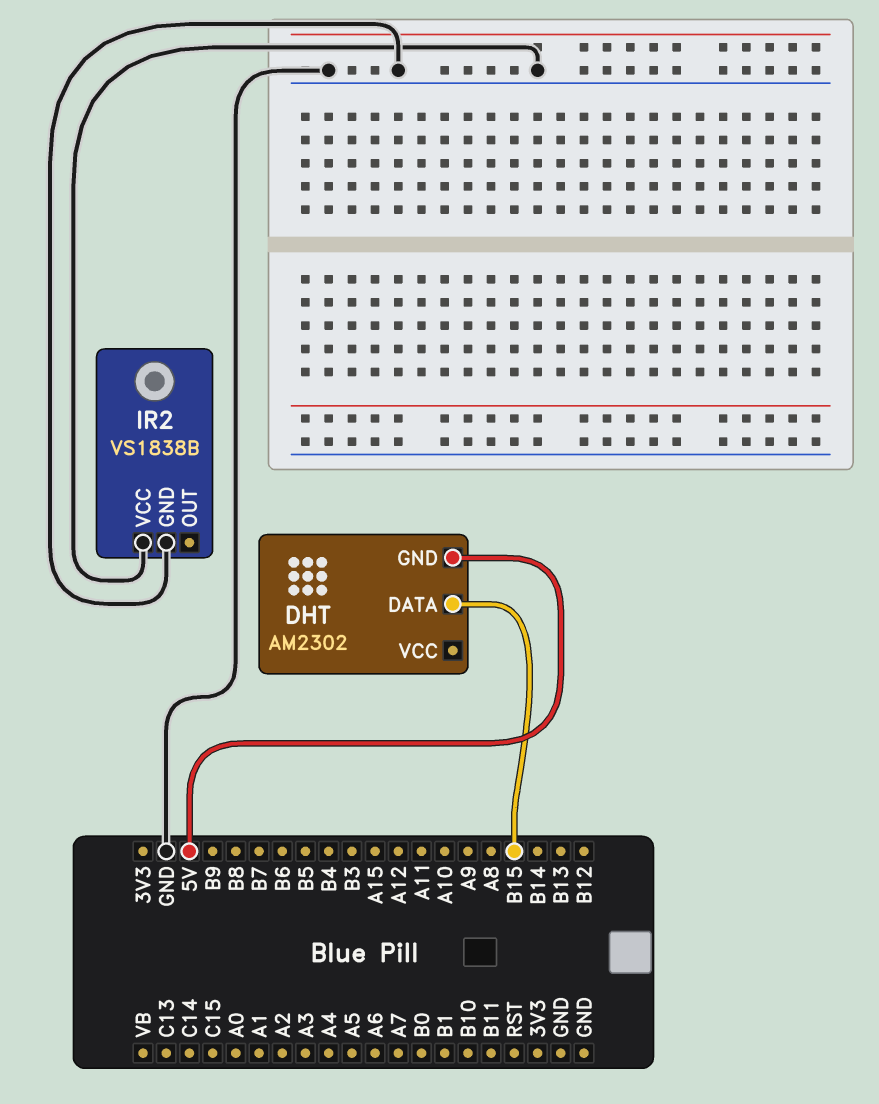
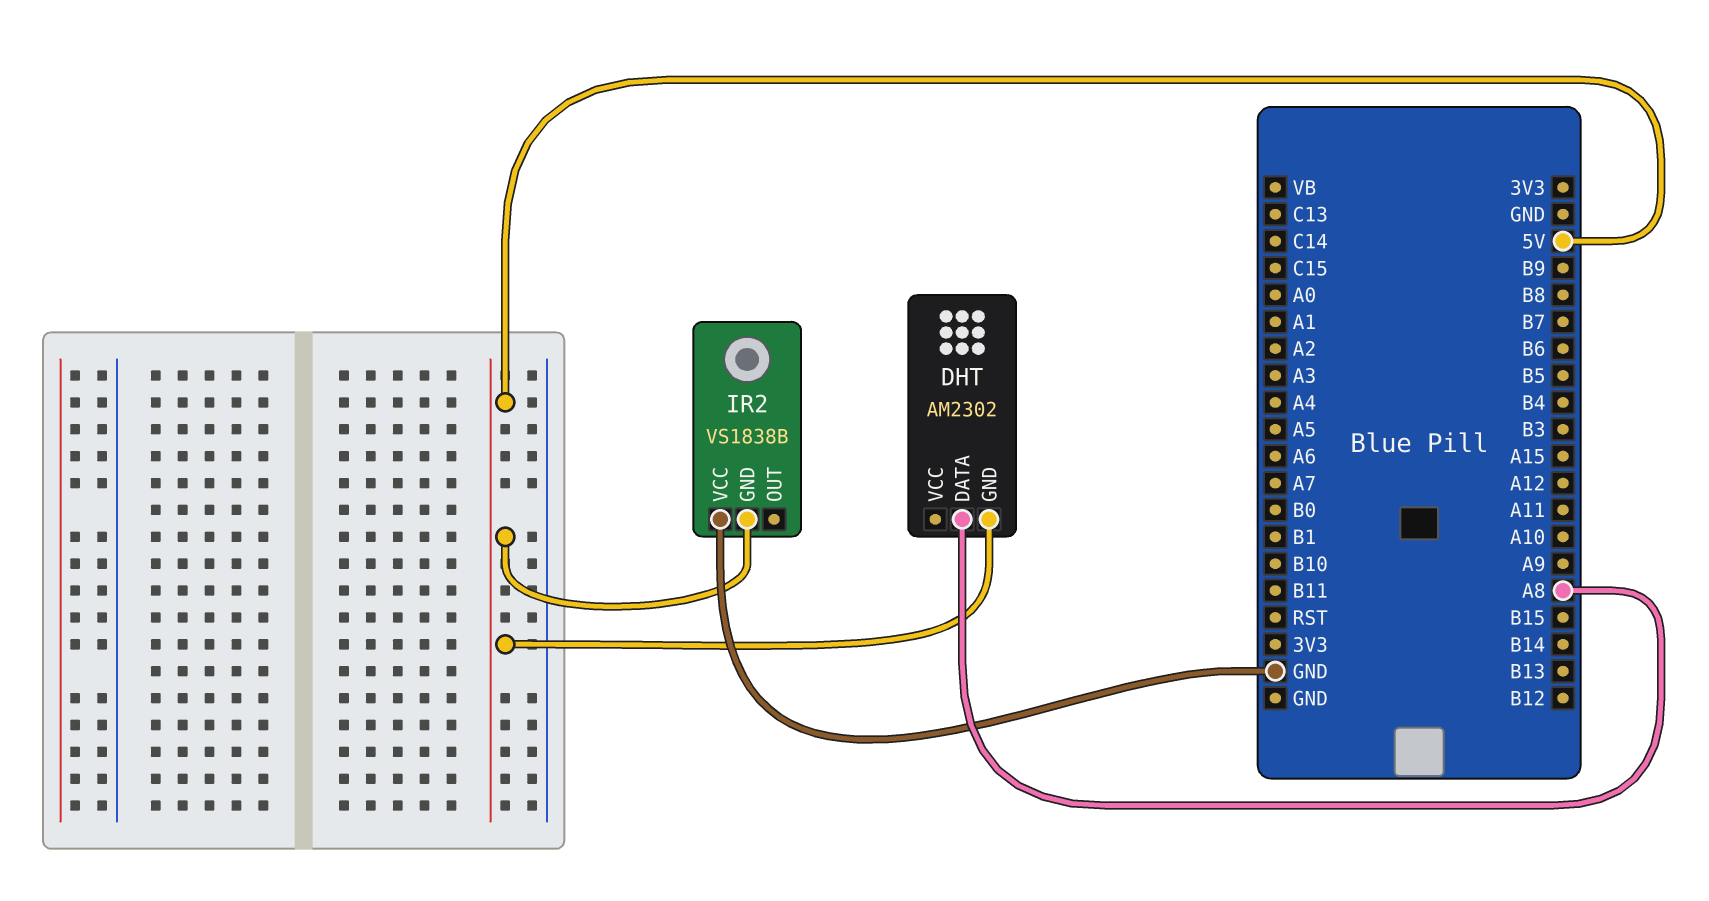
DHT pin DATA: B15 -> A8
IR2 pin GND: GND -> 5V

